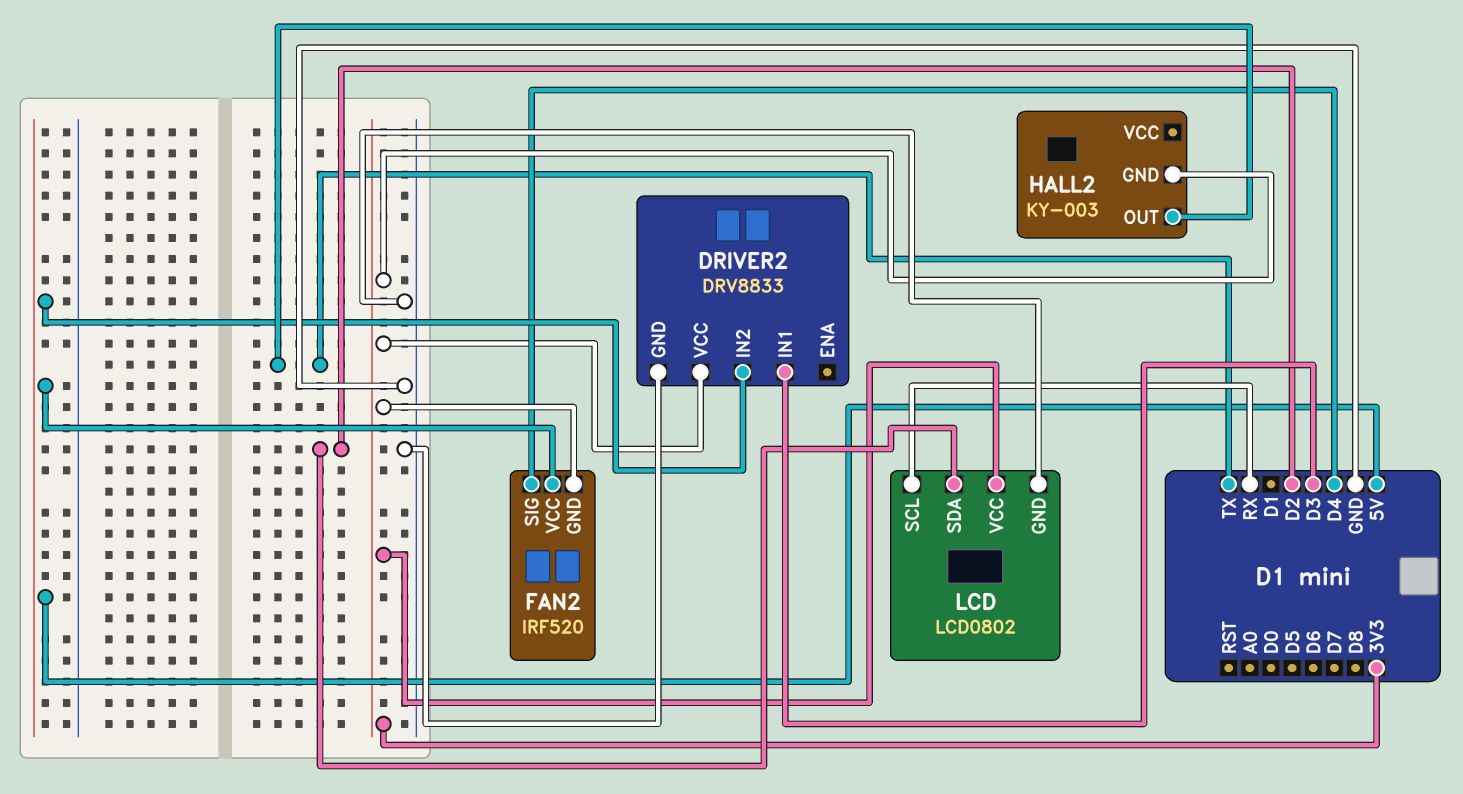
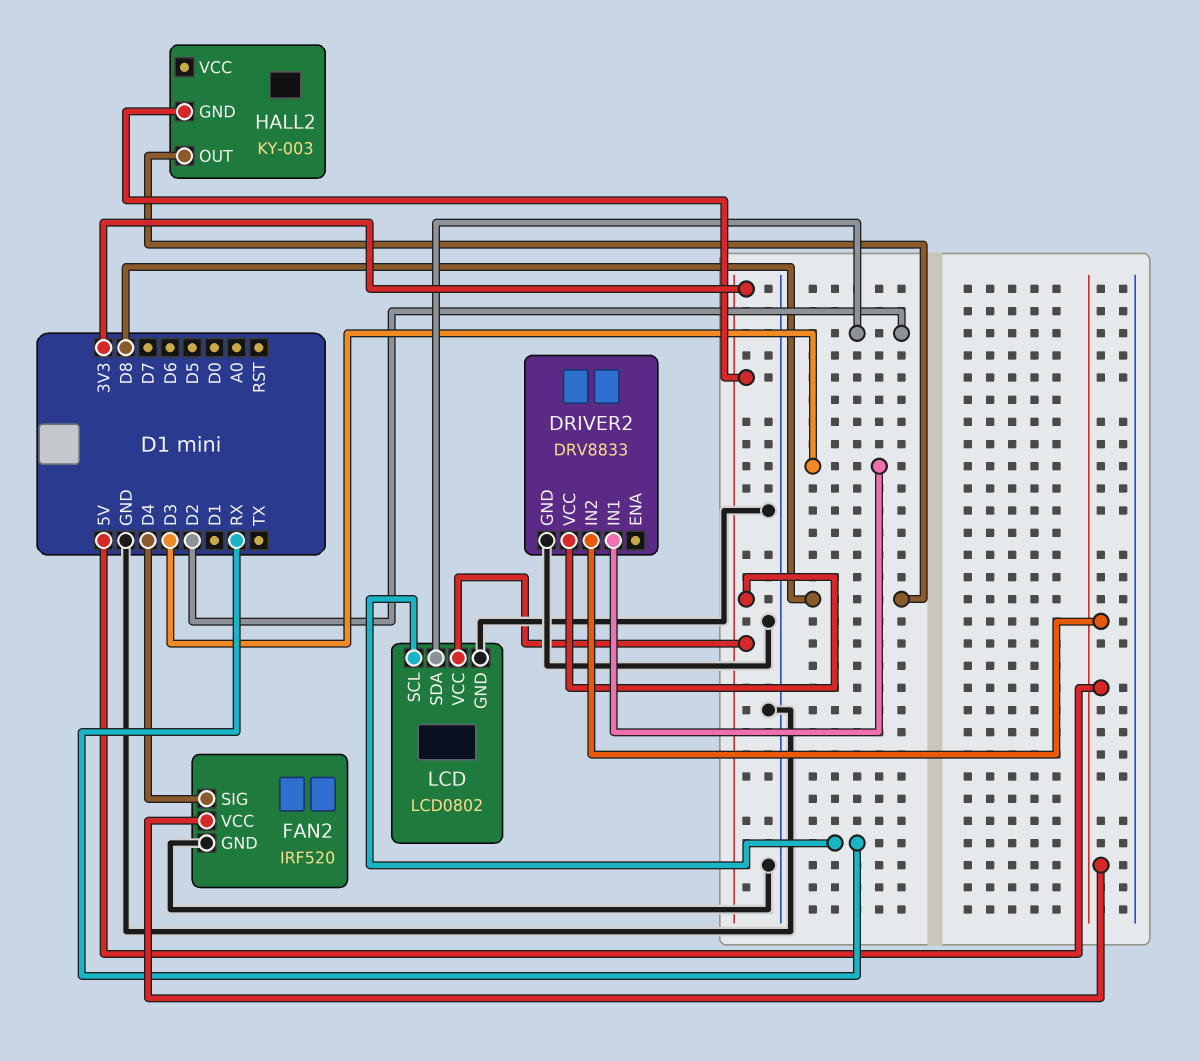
FAN2 pin GND: 3V3 -> GND
HALL2 pin OUT: TX -> D8

